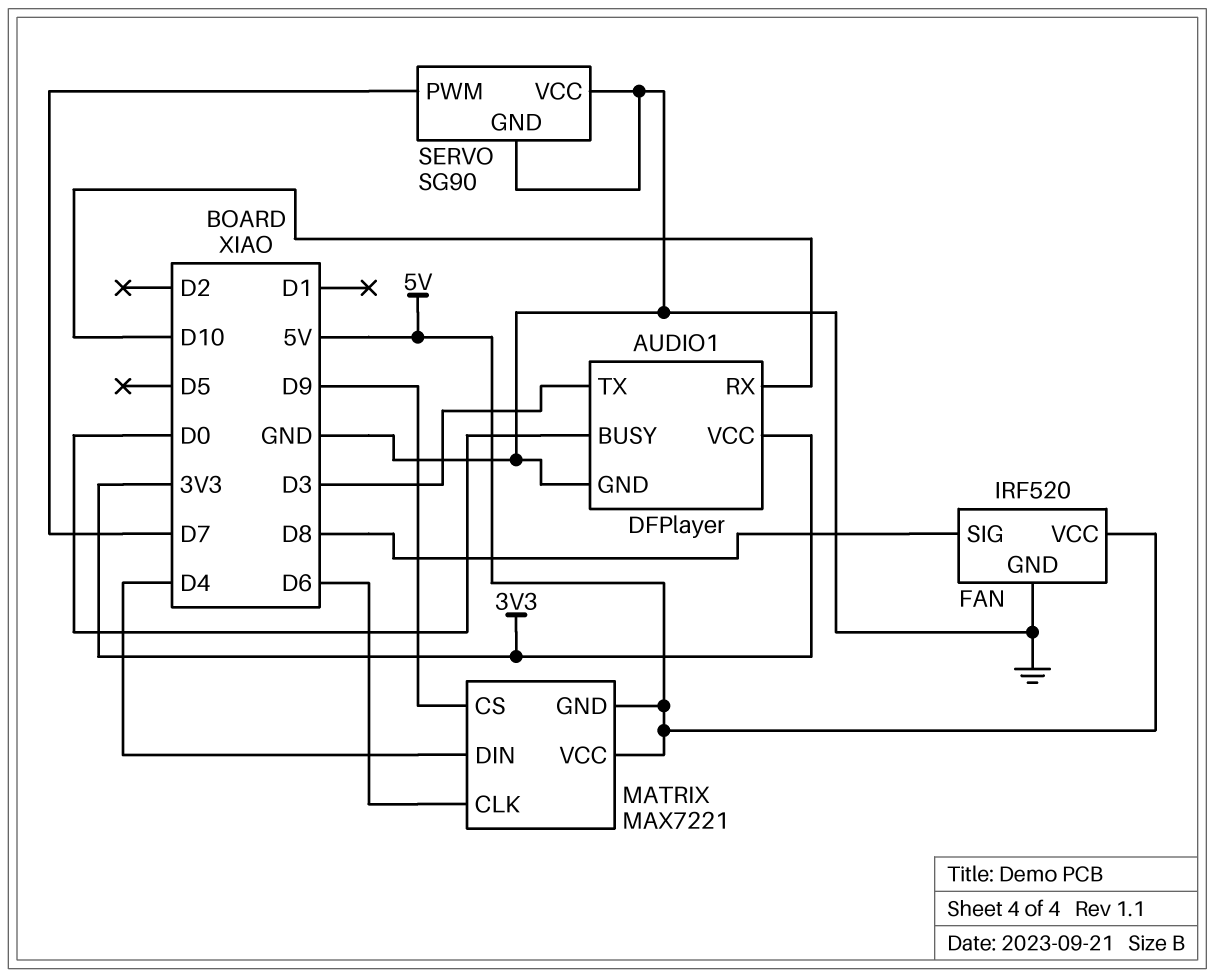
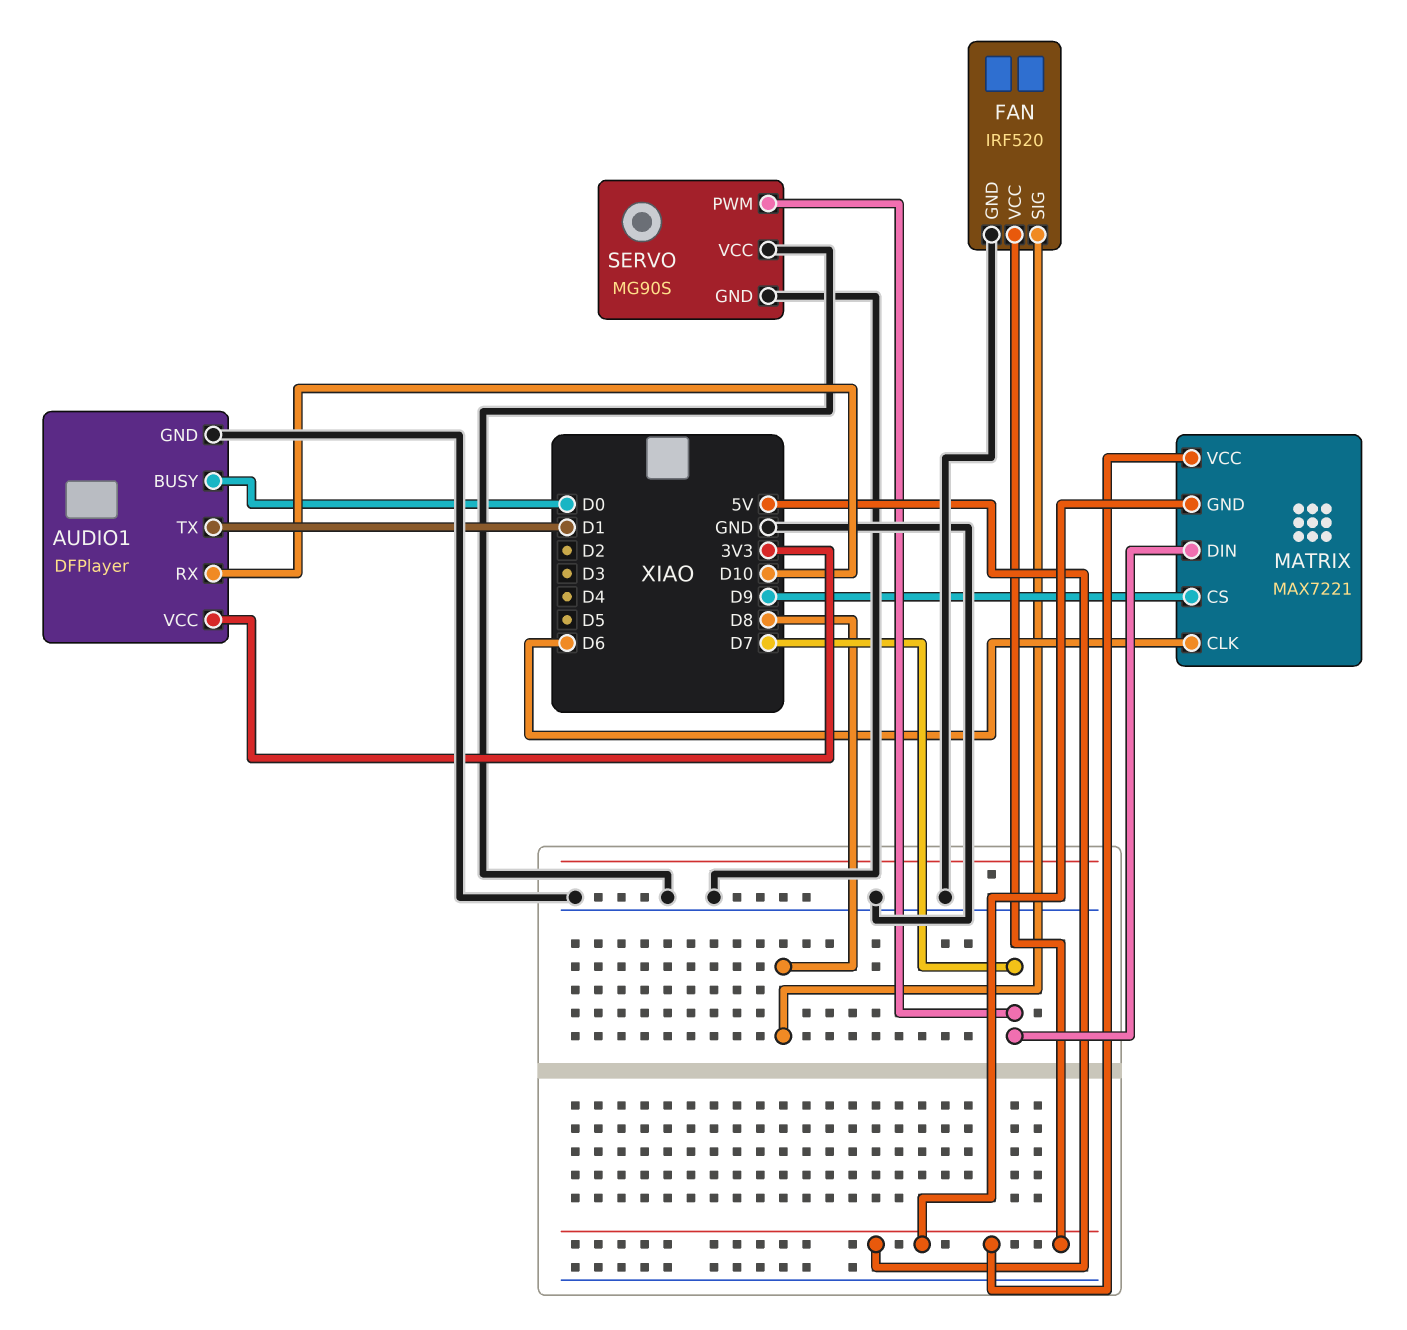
AUDIO1 pin TX: D3 -> D1
MATRIX pin DIN: D4 -> D7
SERVO: SG90 -> MG90S

